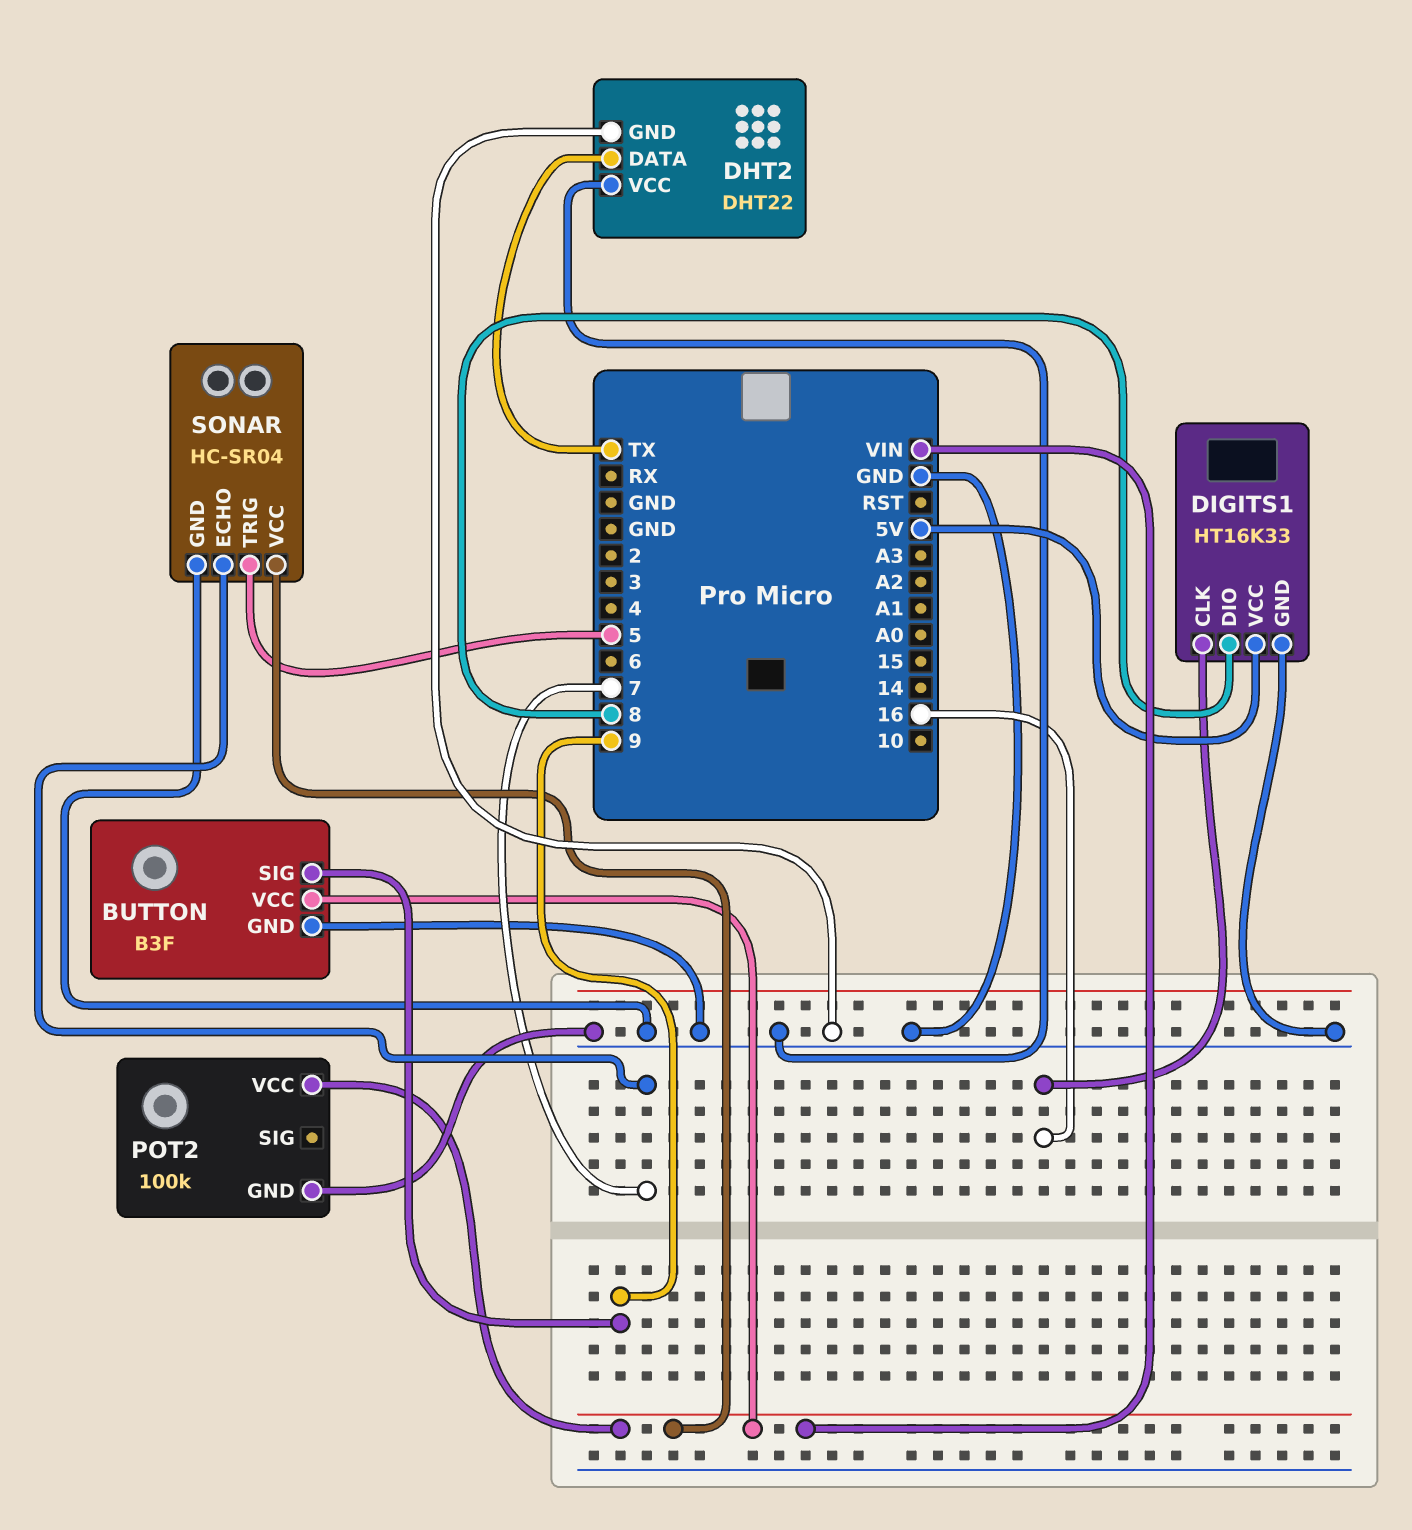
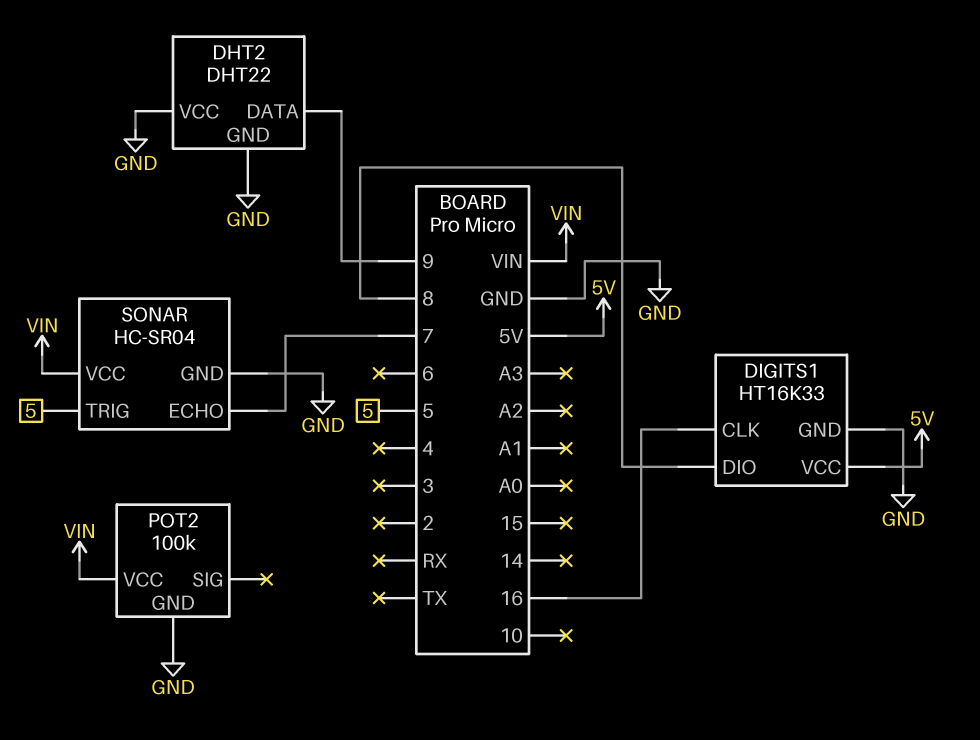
BUTTON: B3F -> none
BUTTON pin GND: GND -> none
BUTTON pin SIG: 9 -> none
BUTTON pin VCC: VIN -> none
DHT2 pin DATA: TX -> 9

